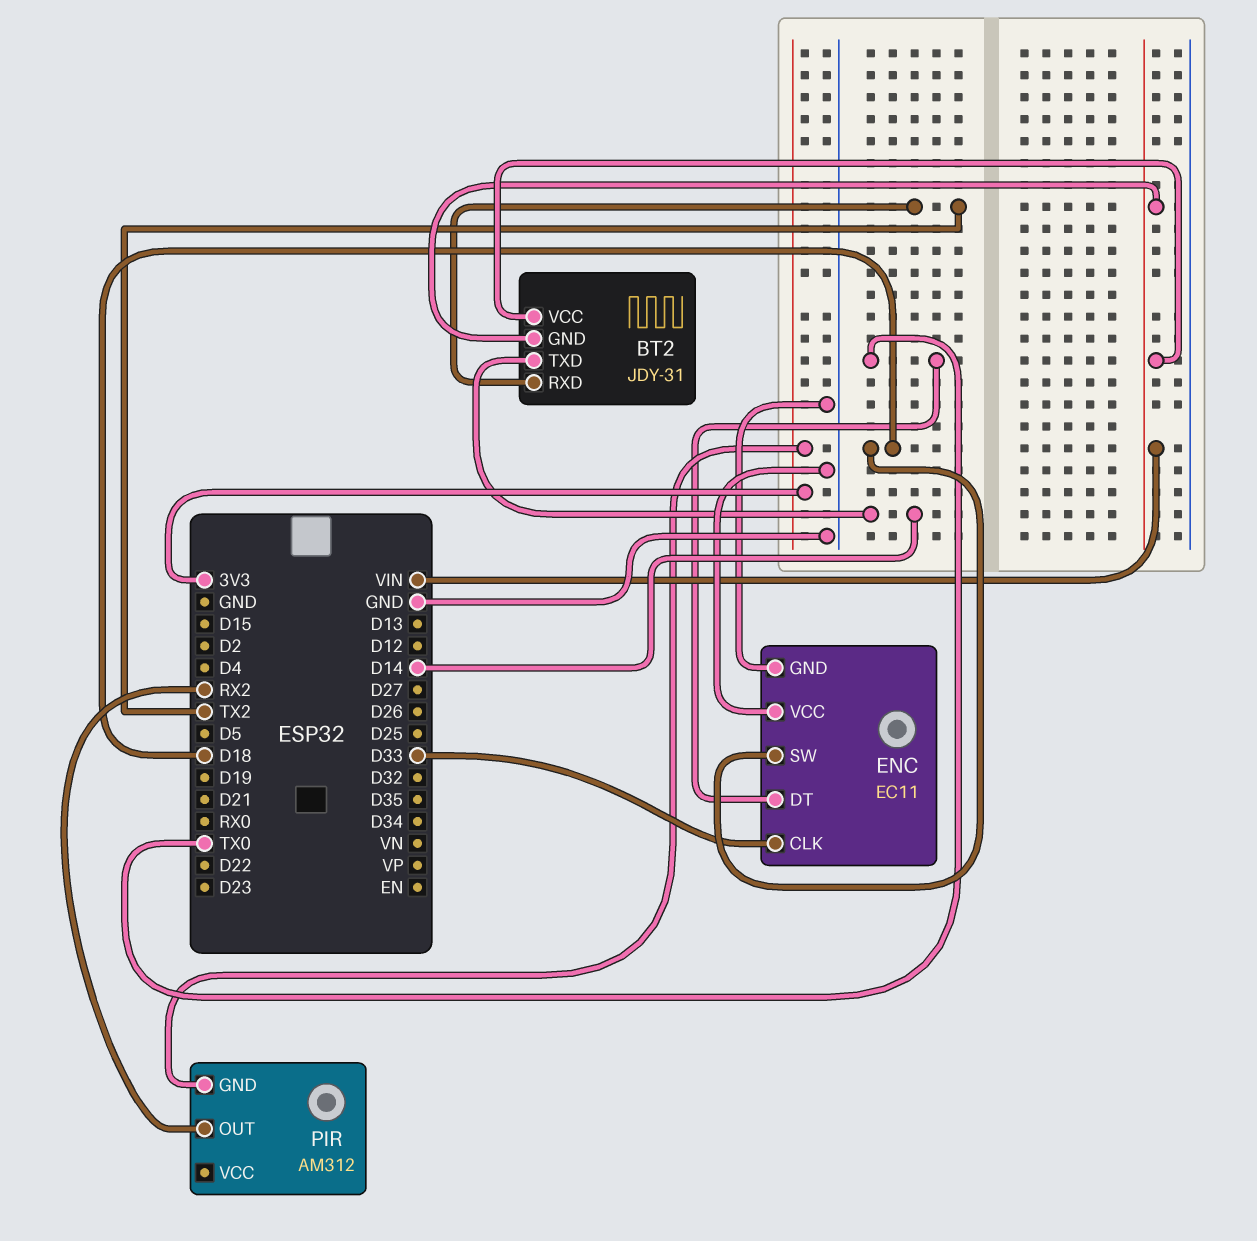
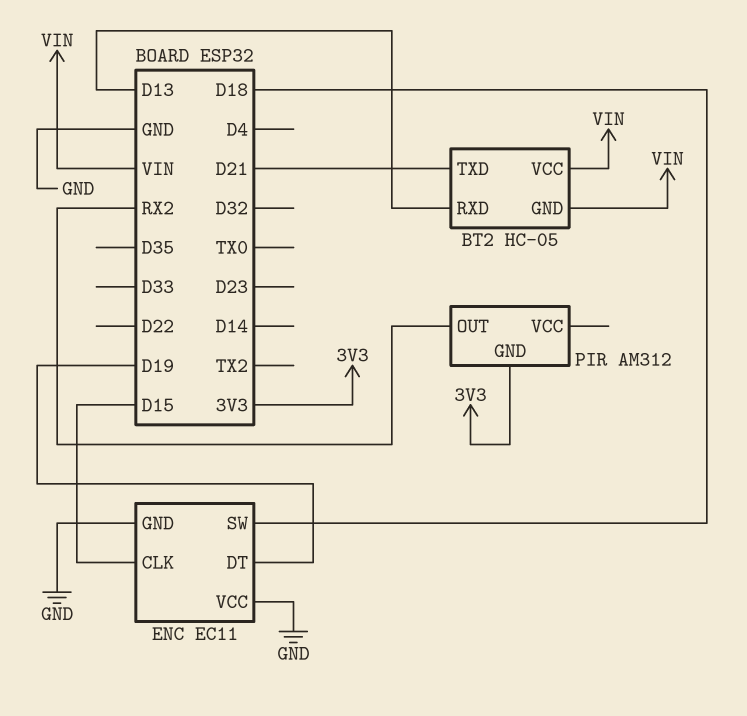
BT2: JDY-31 -> HC-05
BT2 pin RXD: TX2 -> D13
BT2 pin TXD: D14 -> D21
ENC pin CLK: D33 -> D15
ENC pin DT: TX0 -> D19

